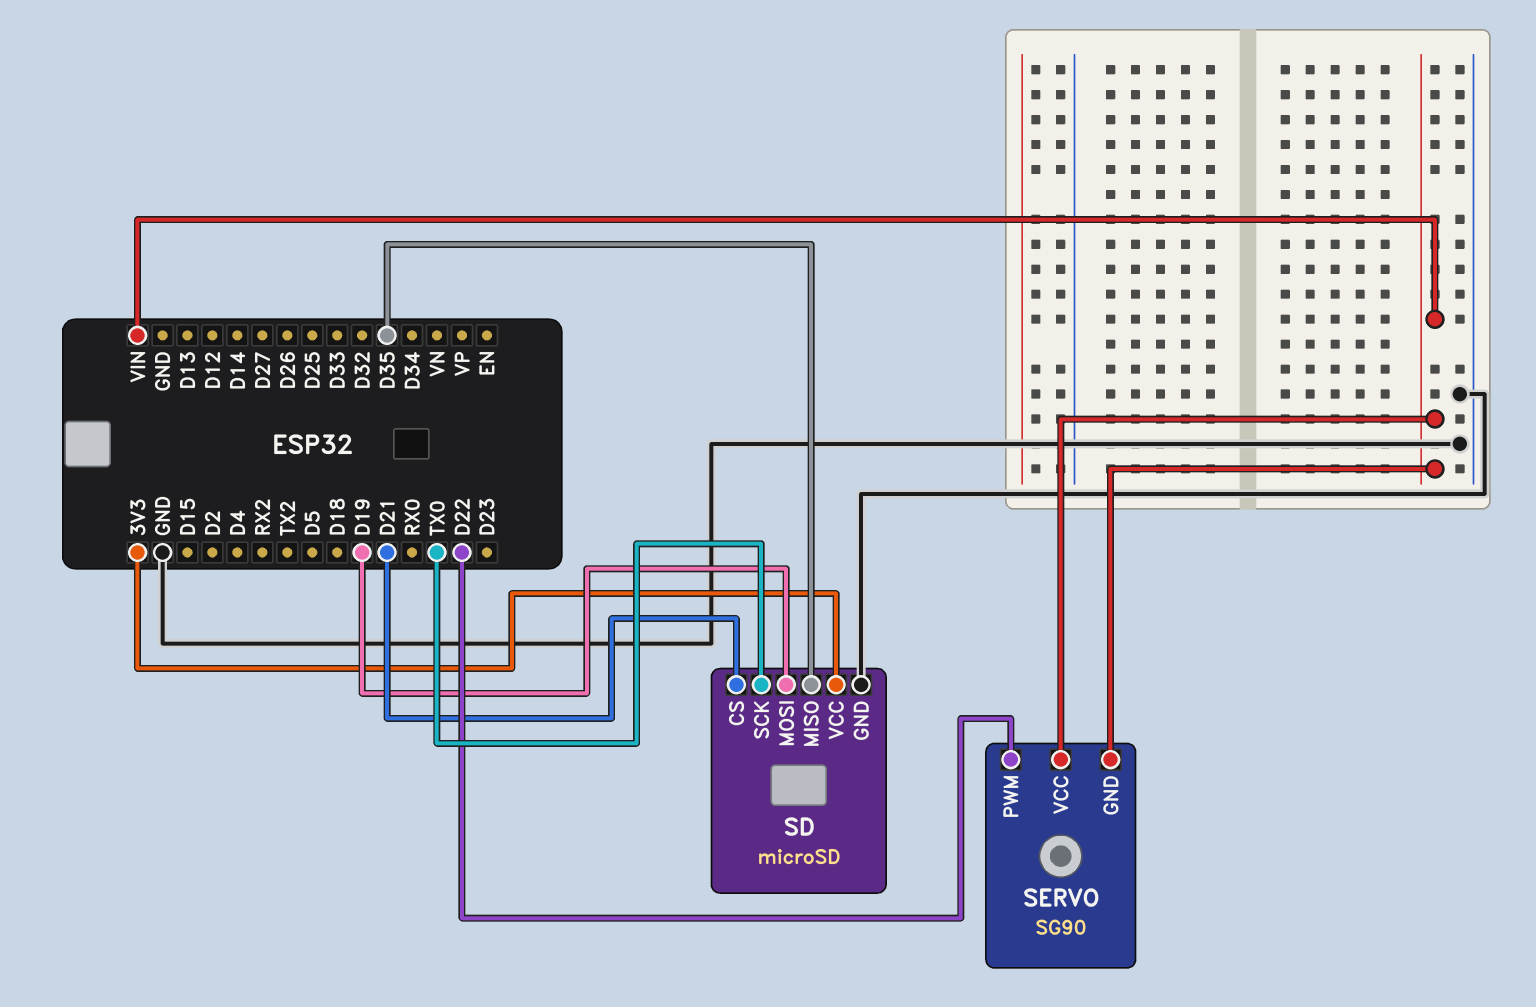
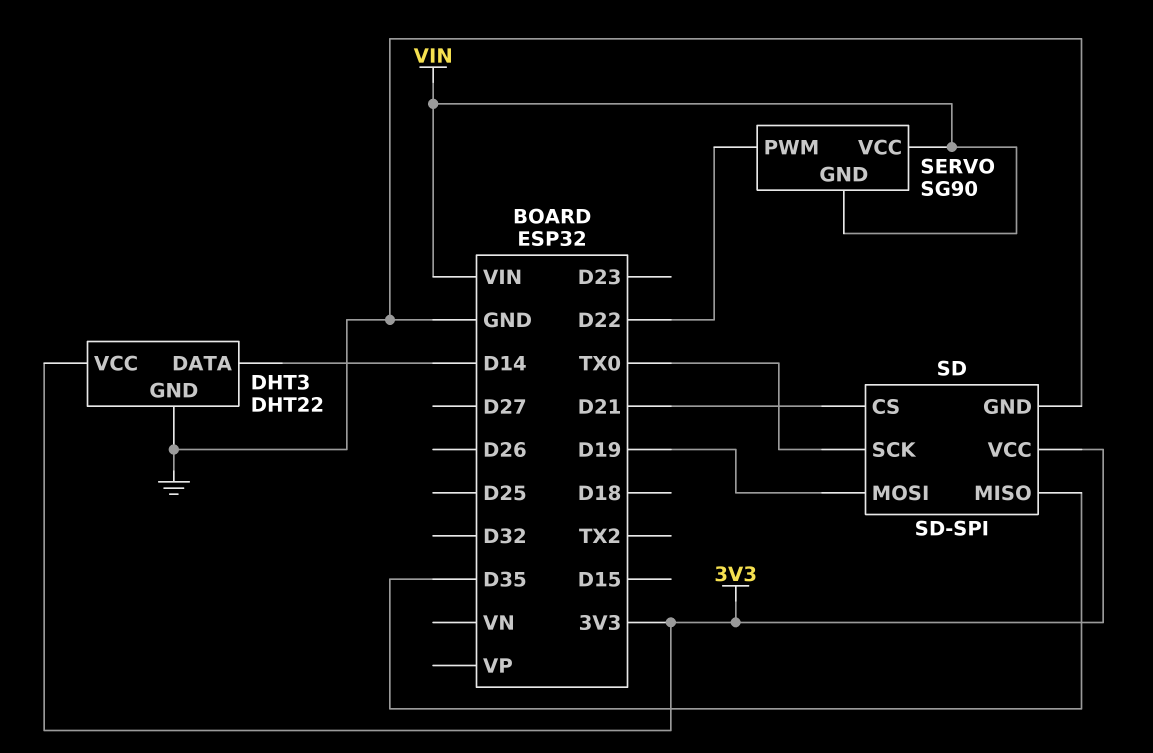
DHT3: none -> DHT22
DHT3 pin DATA: none -> D14
DHT3 pin GND: none -> GND
DHT3 pin VCC: none -> 3V3
SD: microSD -> SD-SPI

